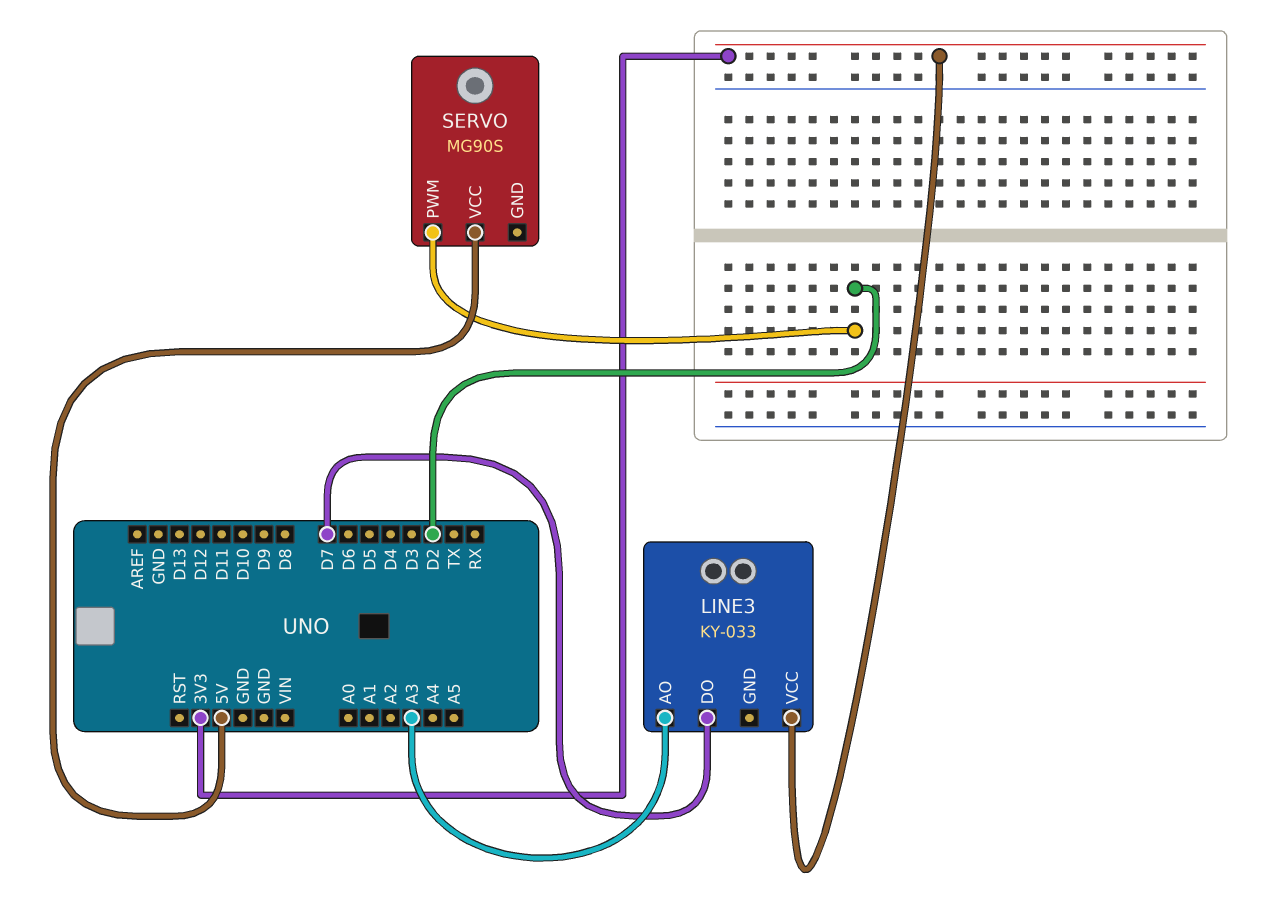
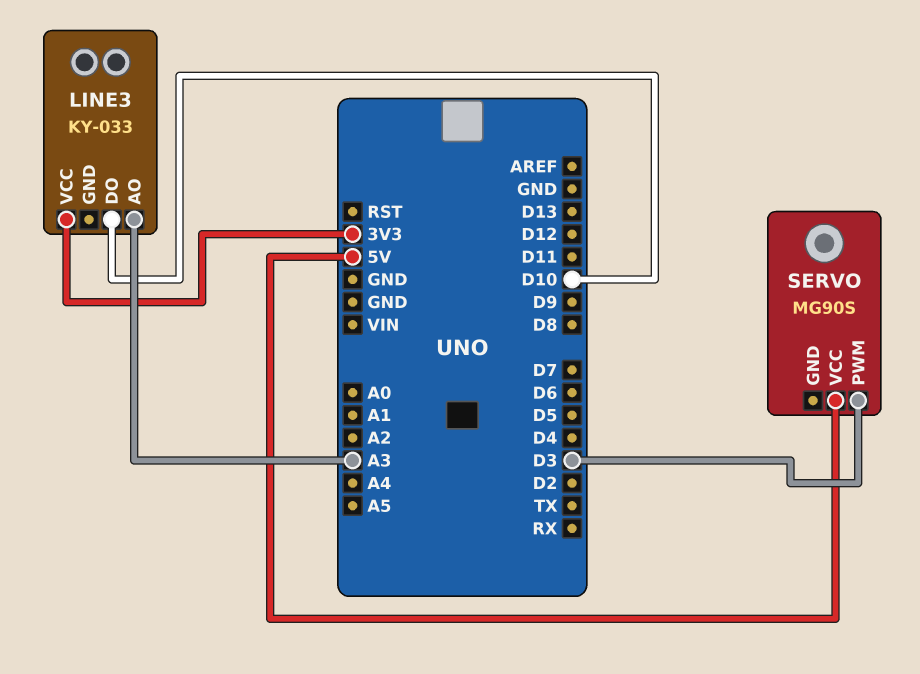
LINE3 pin DO: D7 -> D10
SERVO pin PWM: D2 -> D3

